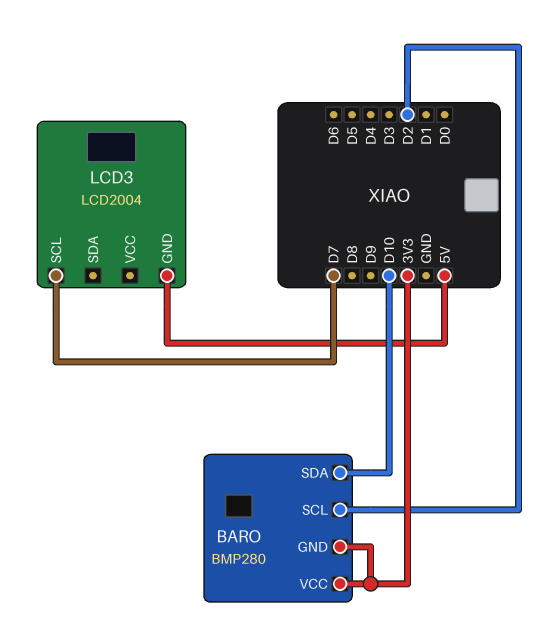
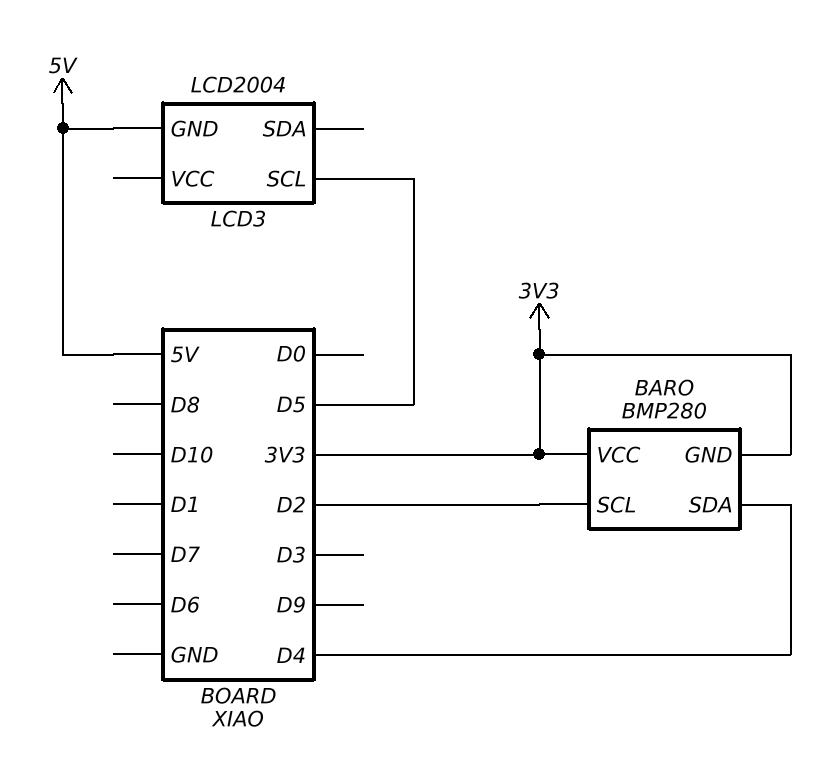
BARO pin SDA: D10 -> D4
LCD3 pin SCL: D7 -> D5

